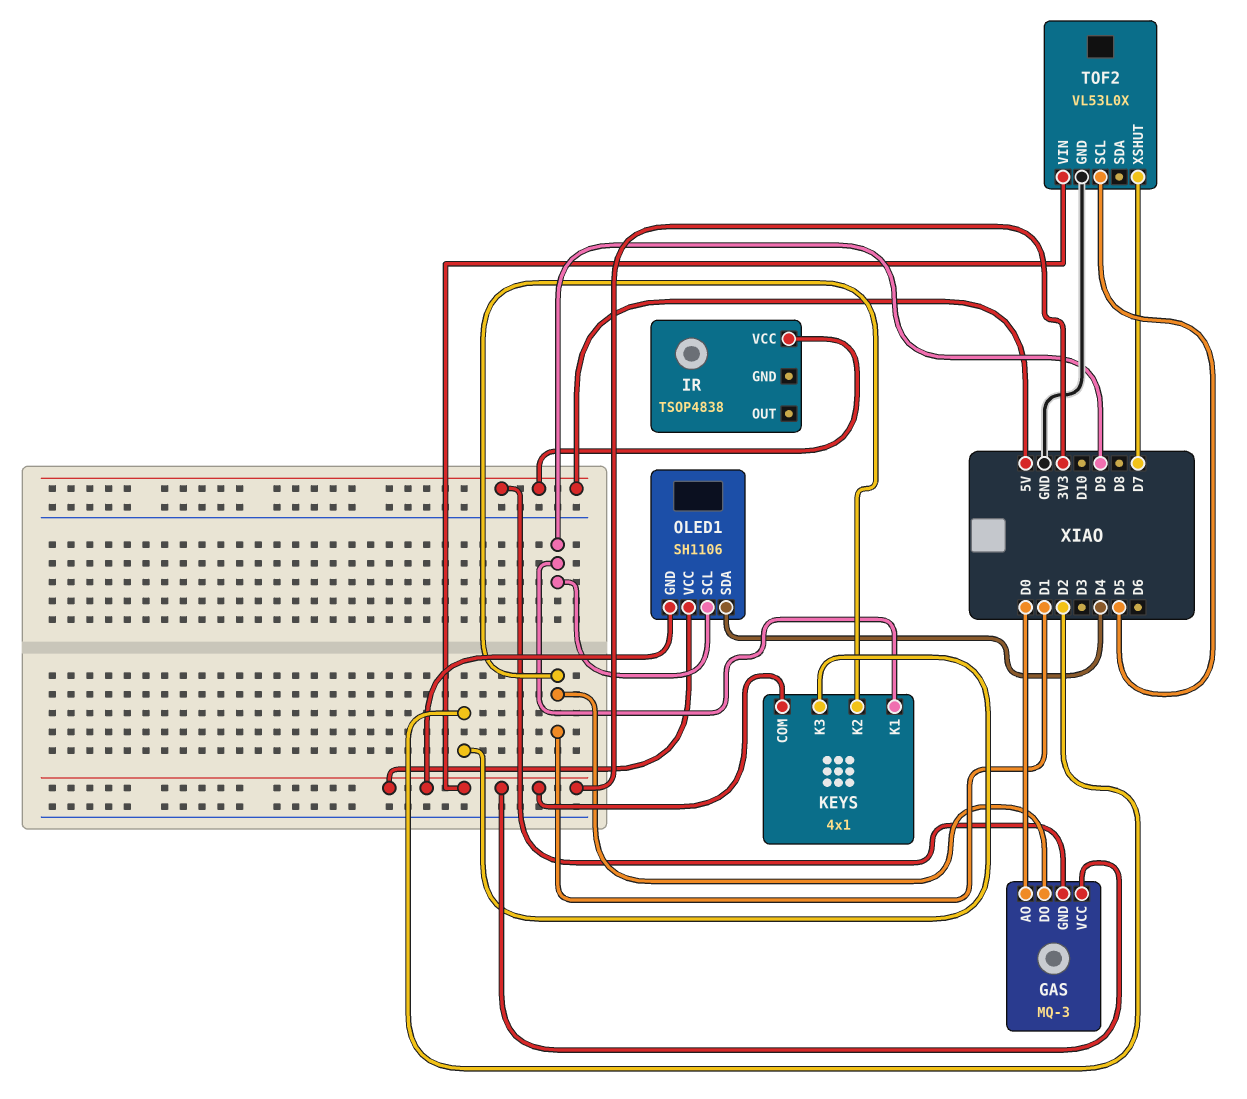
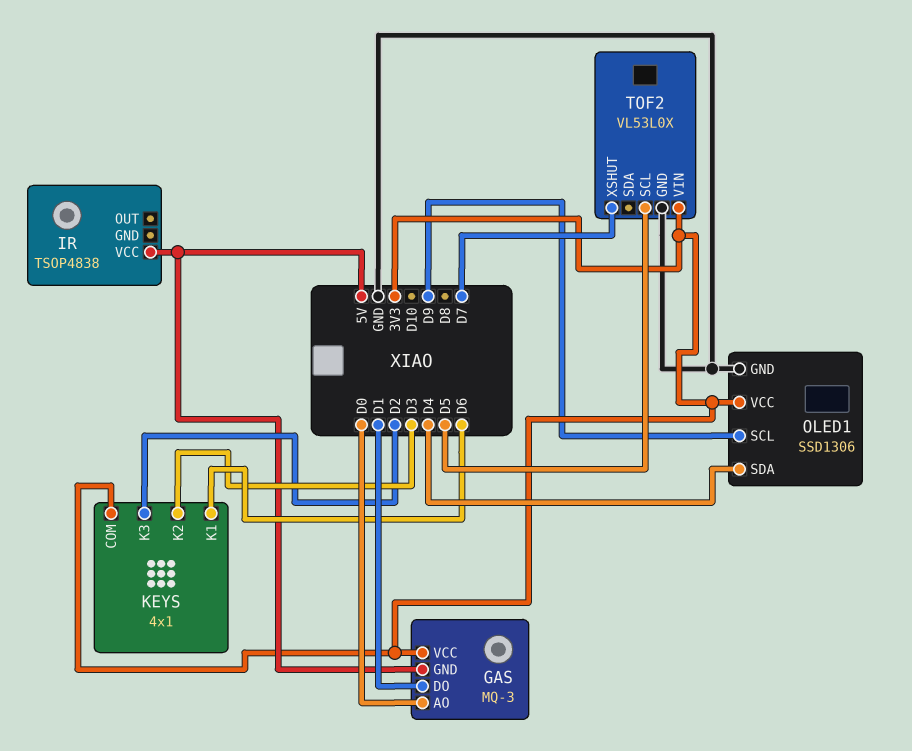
KEYS pin K1: D9 -> D6
KEYS pin K2: D1 -> D3
OLED1: SH1106 -> SSD1306
OLED1 pin GND: 3V3 -> GND

